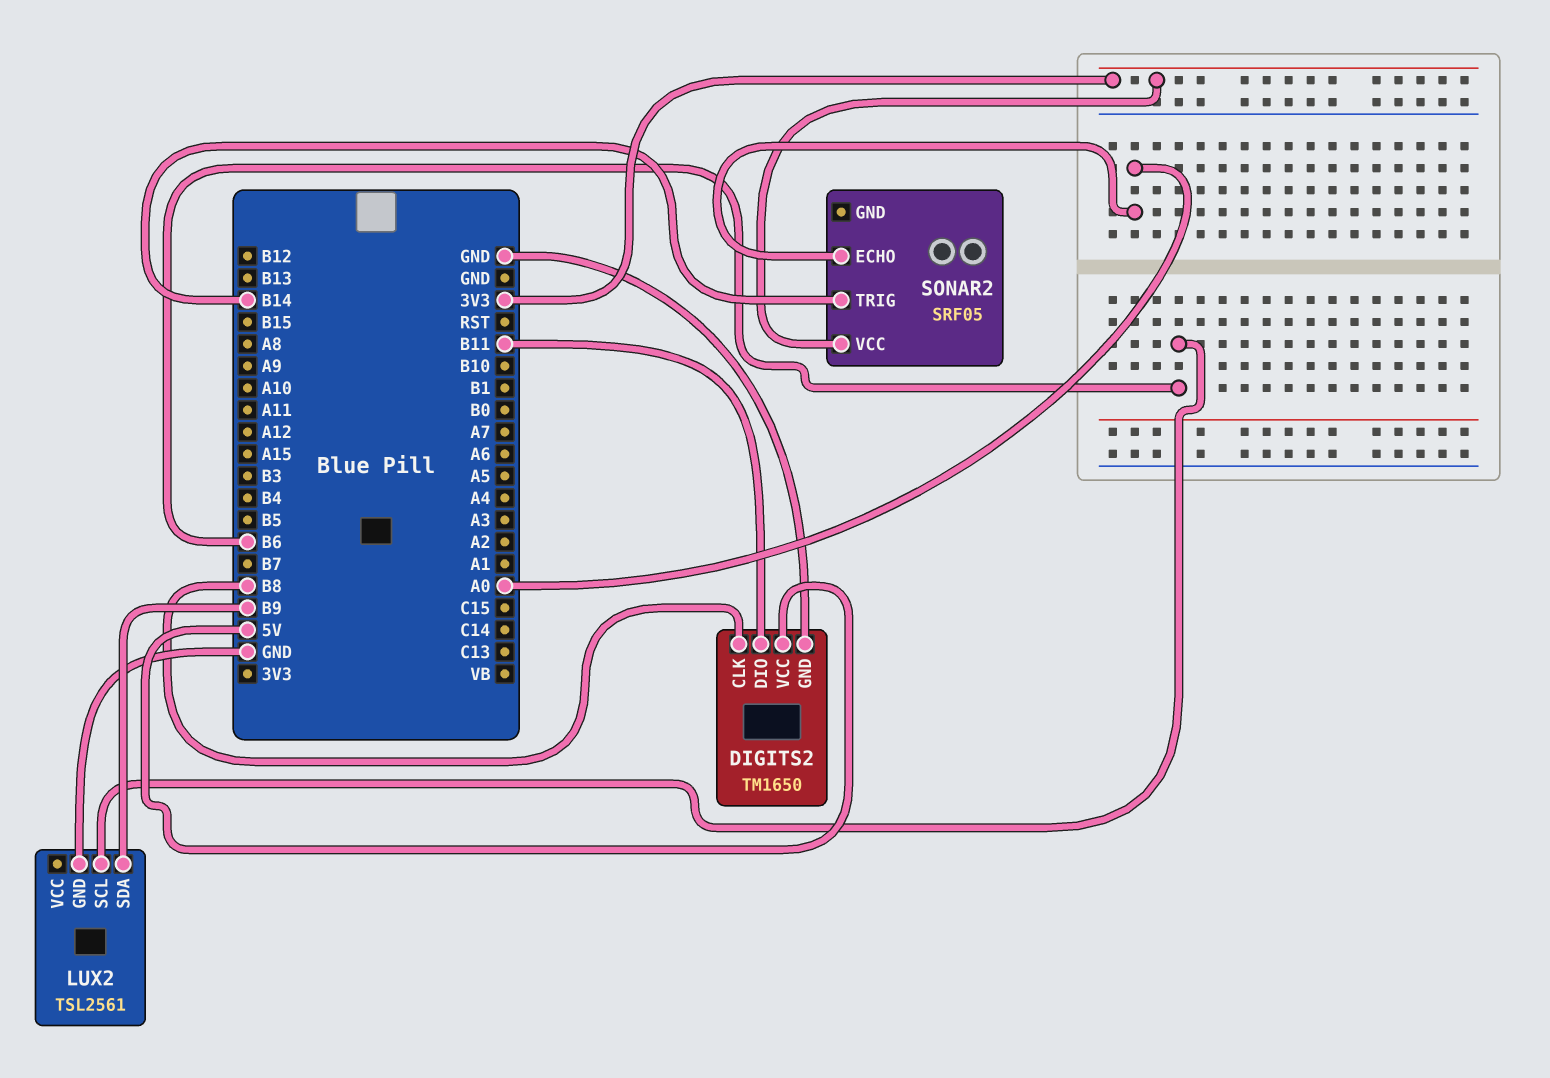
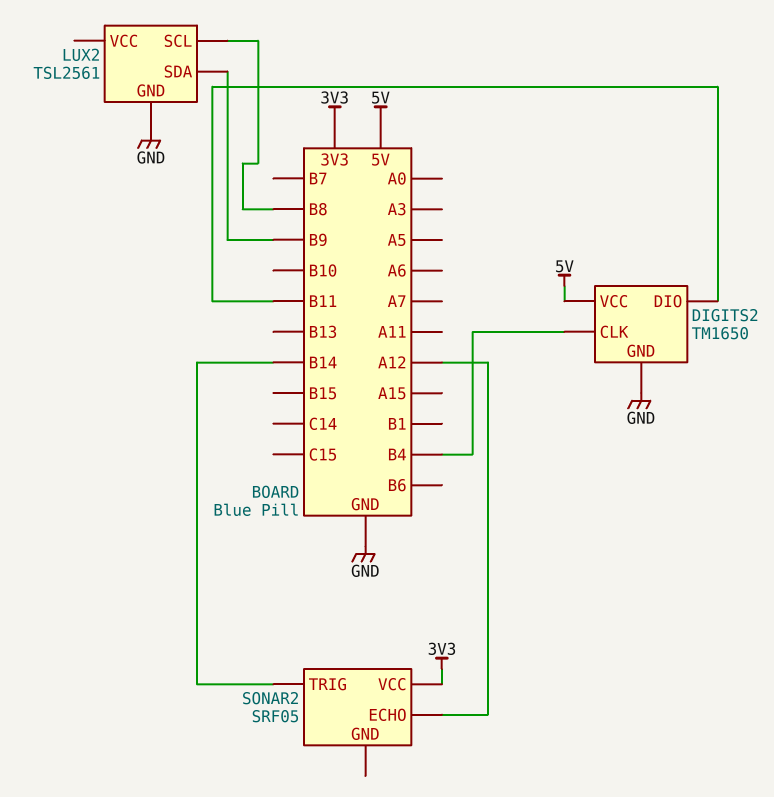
DIGITS2 pin CLK: B8 -> B4
LUX2 pin SCL: B6 -> B8
SONAR2 pin ECHO: A0 -> A12

